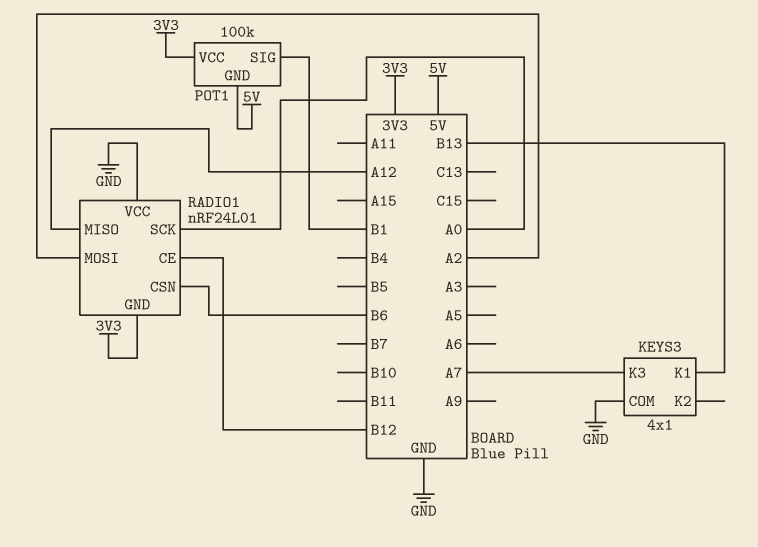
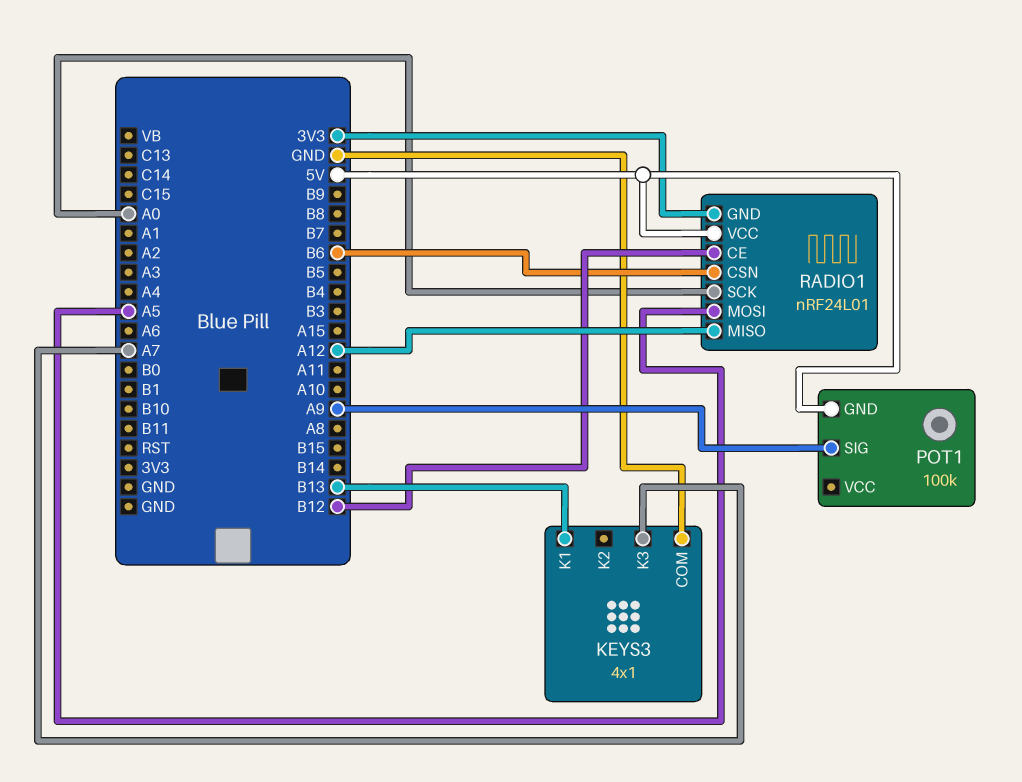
POT1 pin SIG: B1 -> A9
POT1 pin VCC: 3V3 -> none
RADIO1 pin MOSI: A2 -> A5
RADIO1 pin VCC: GND -> 5V

